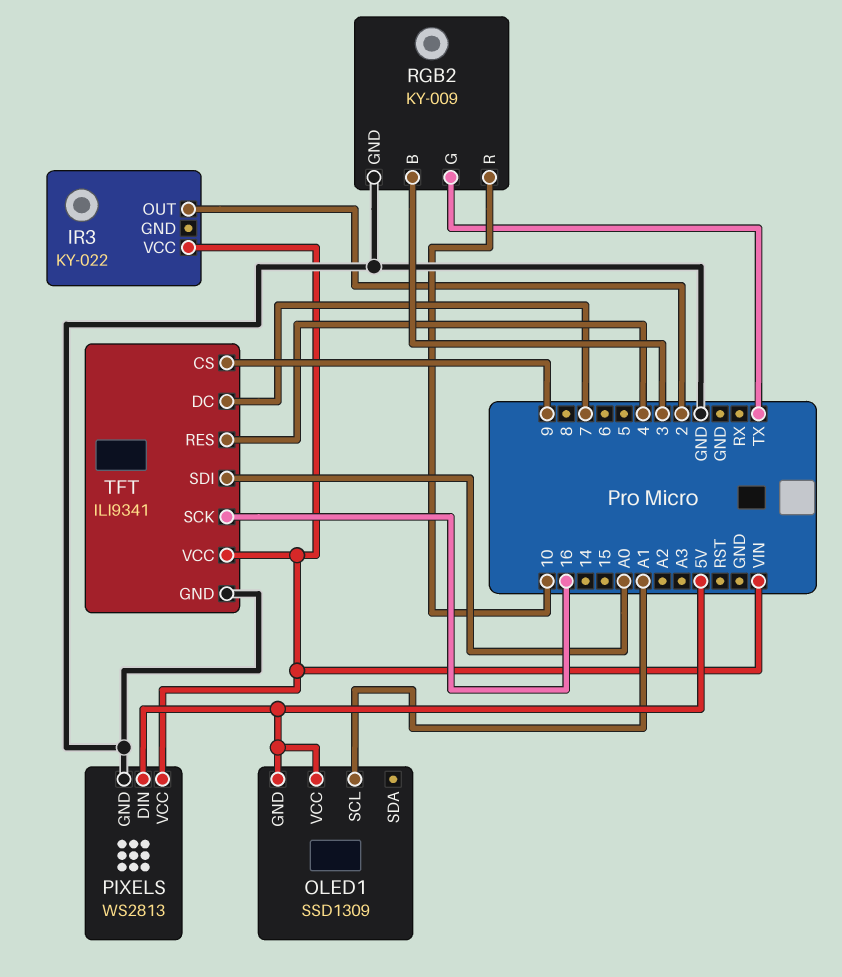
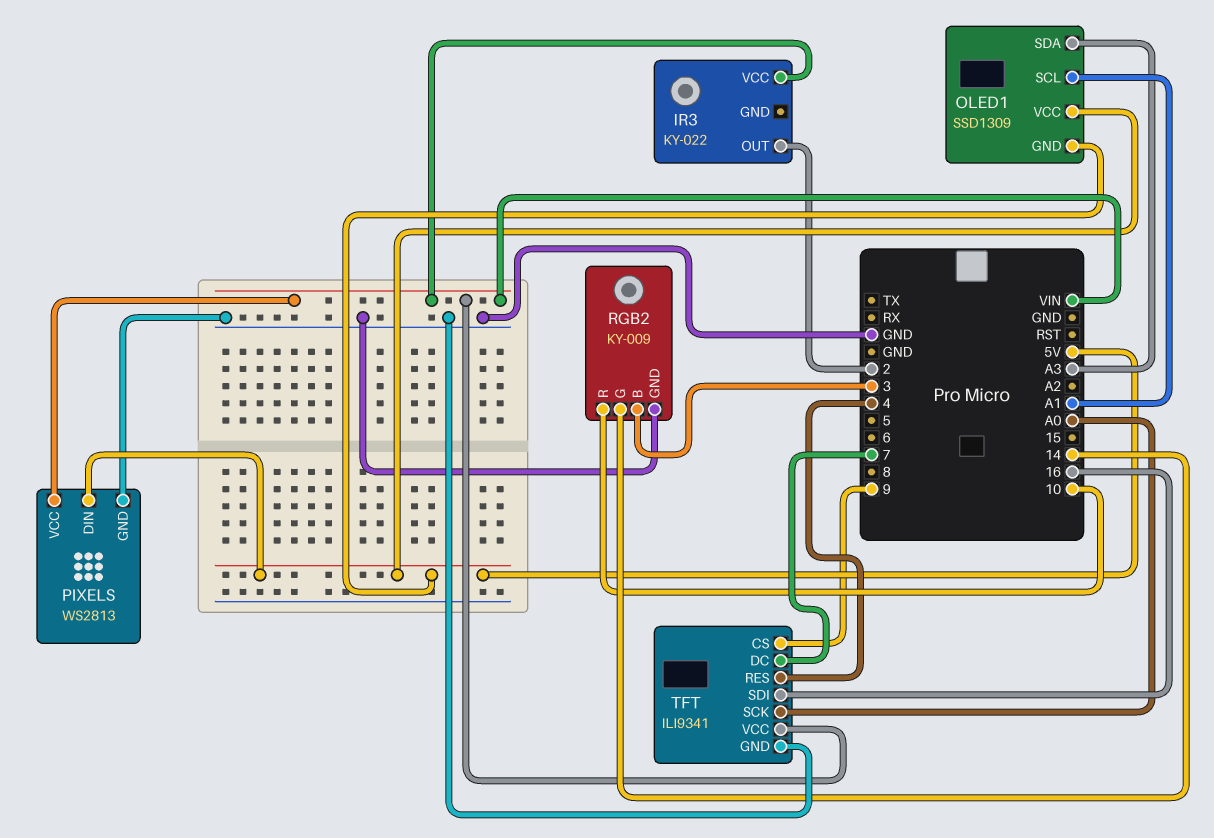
OLED1 pin SDA: none -> A3
RGB2 pin G: TX -> 14
TFT pin SCK: 16 -> A0
TFT pin SDI: A0 -> 16

